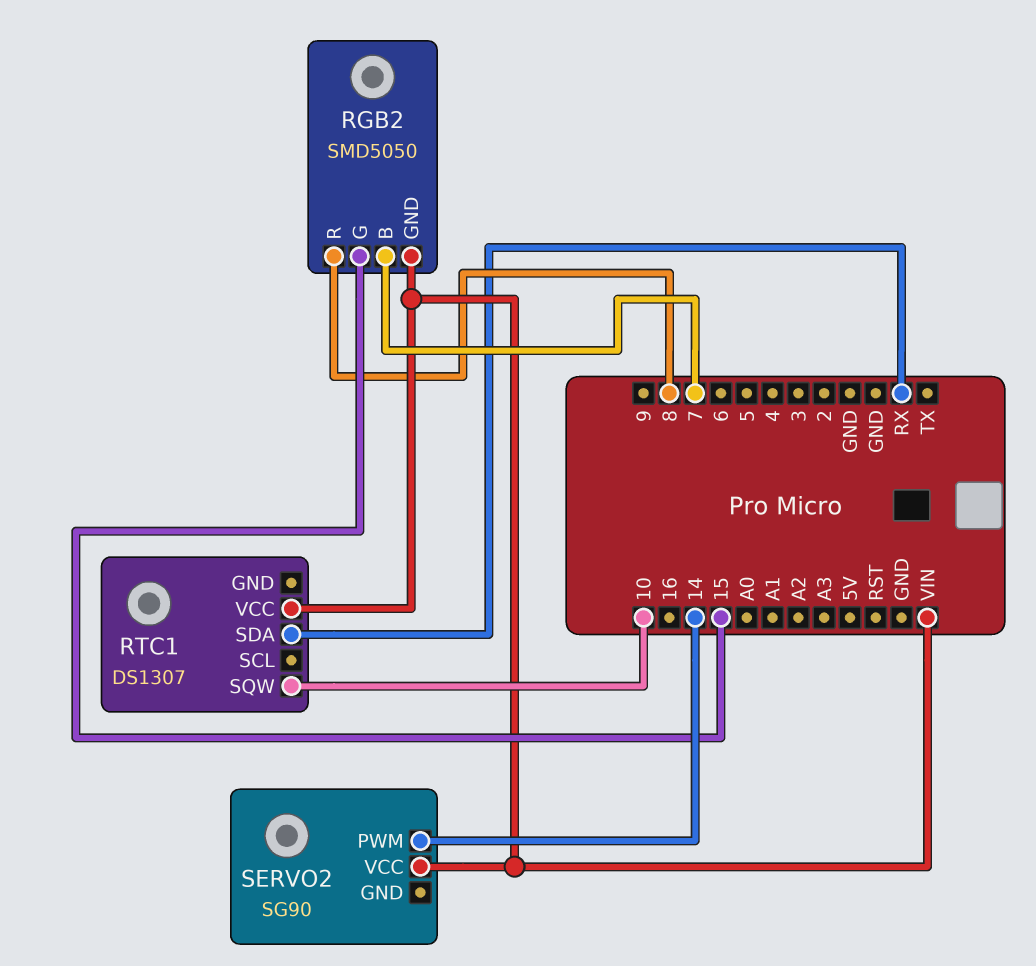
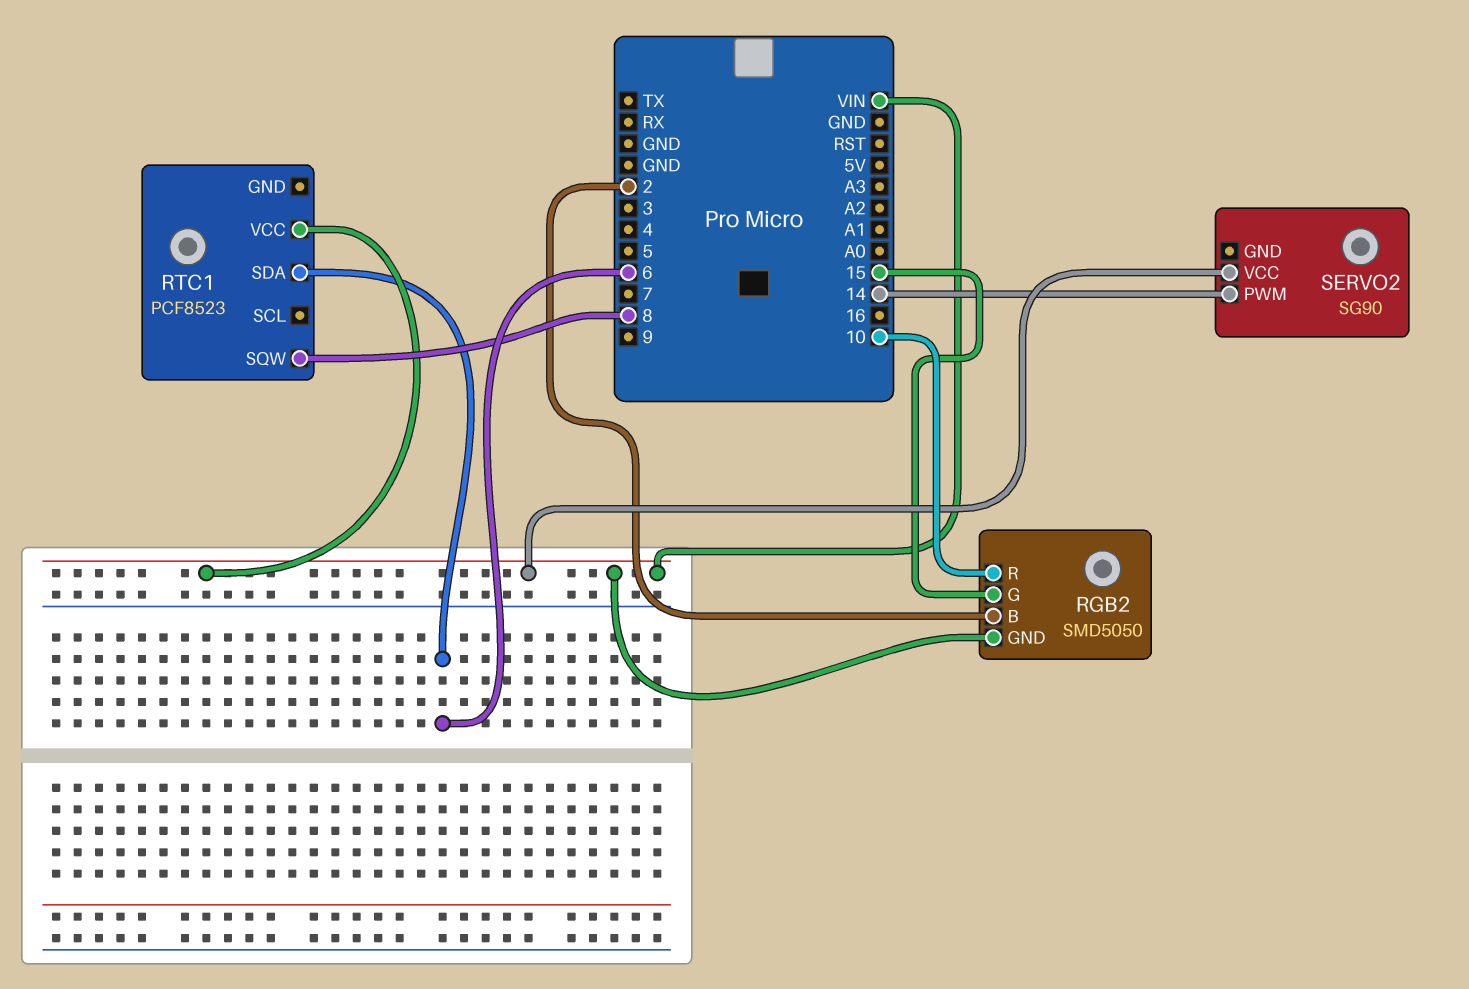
RGB2 pin B: 7 -> 2
RGB2 pin R: 8 -> 10
RTC1: DS1307 -> PCF8523
RTC1 pin SDA: RX -> 6
RTC1 pin SQW: 10 -> 8

